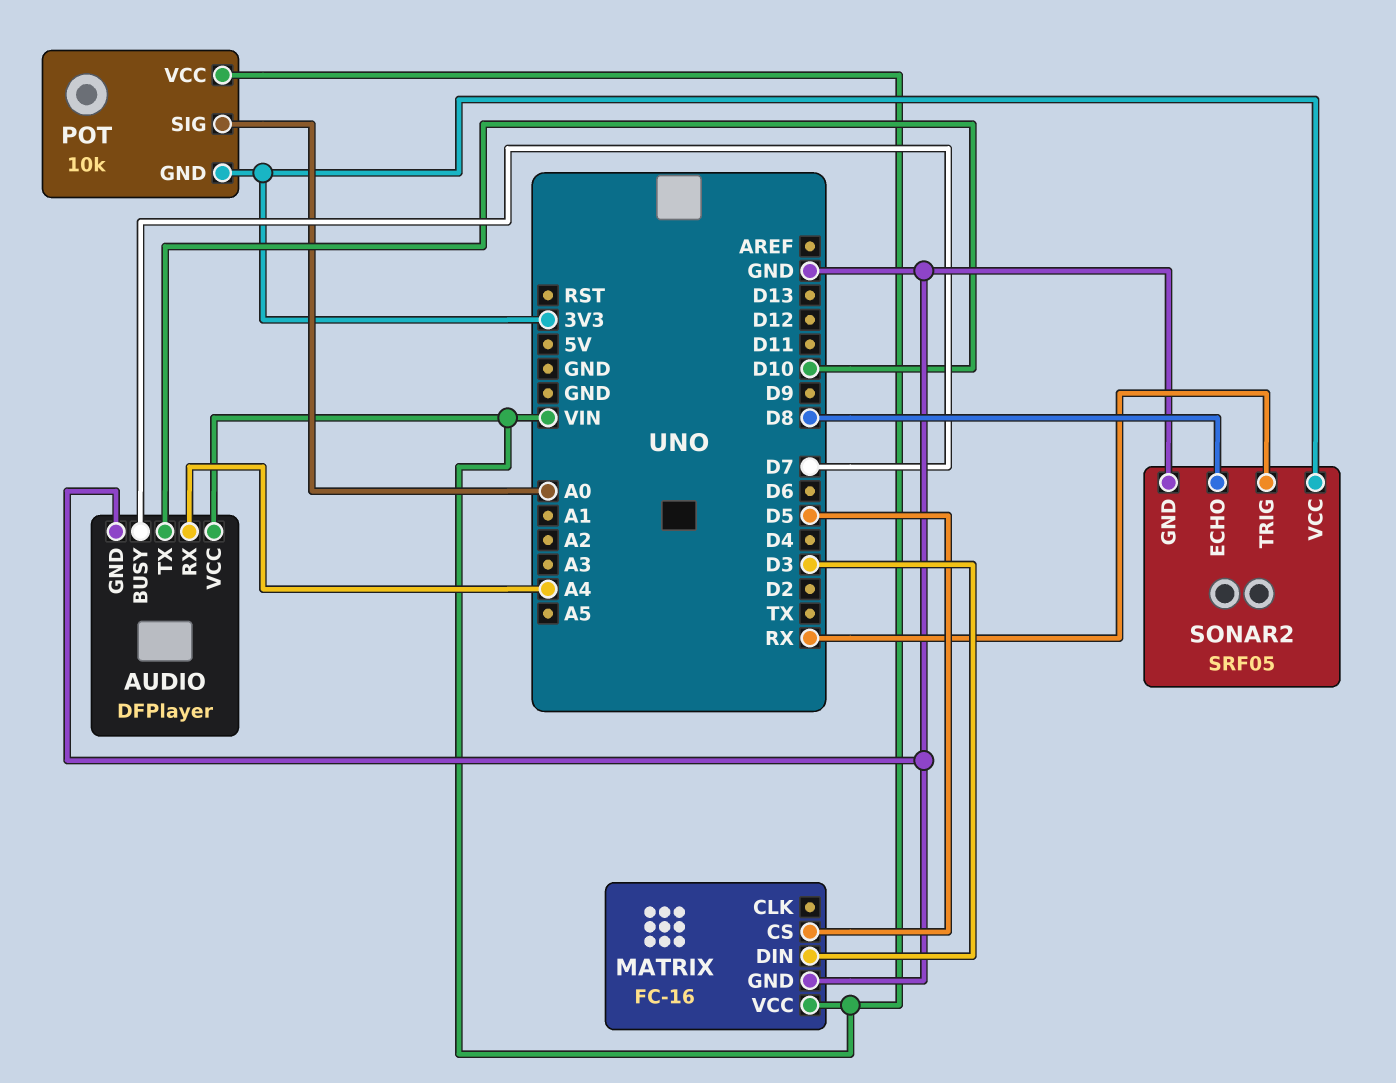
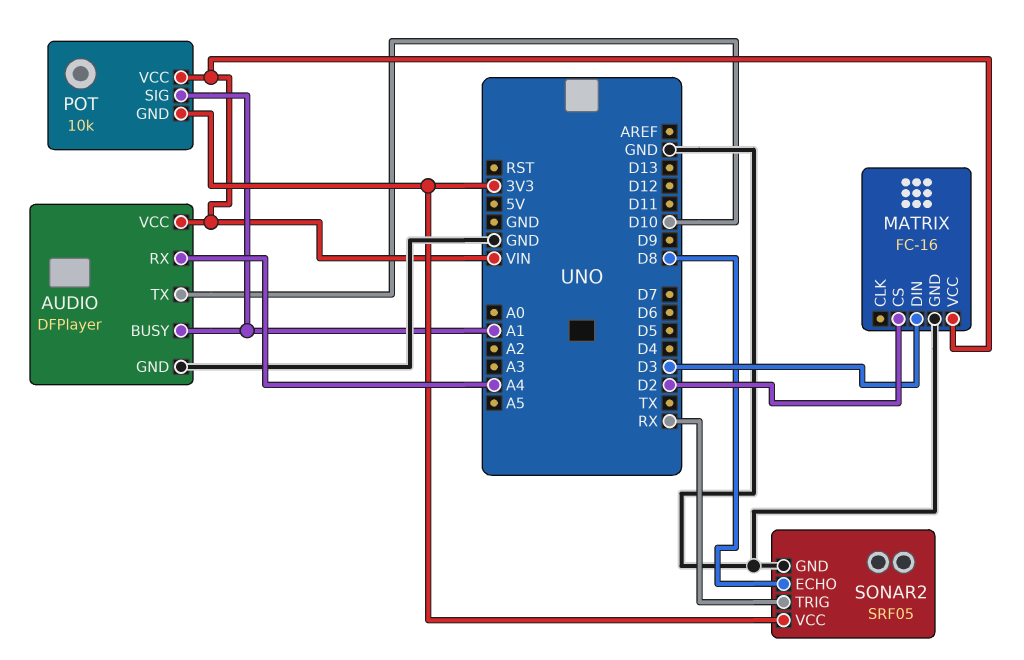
AUDIO pin BUSY: D7 -> A1
MATRIX pin CS: D5 -> D2
POT pin SIG: A0 -> A1

